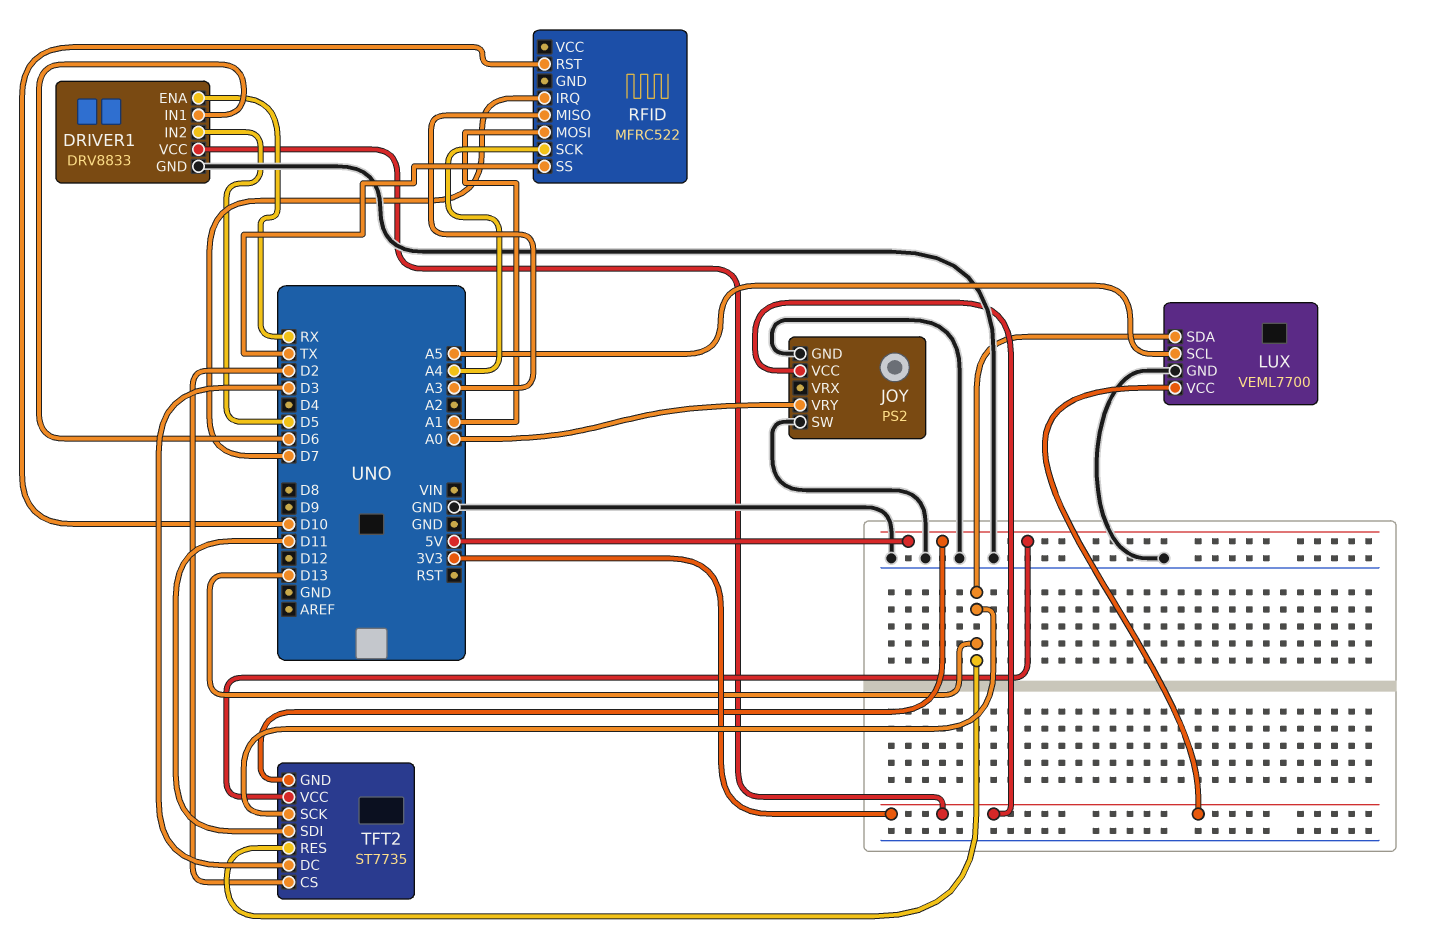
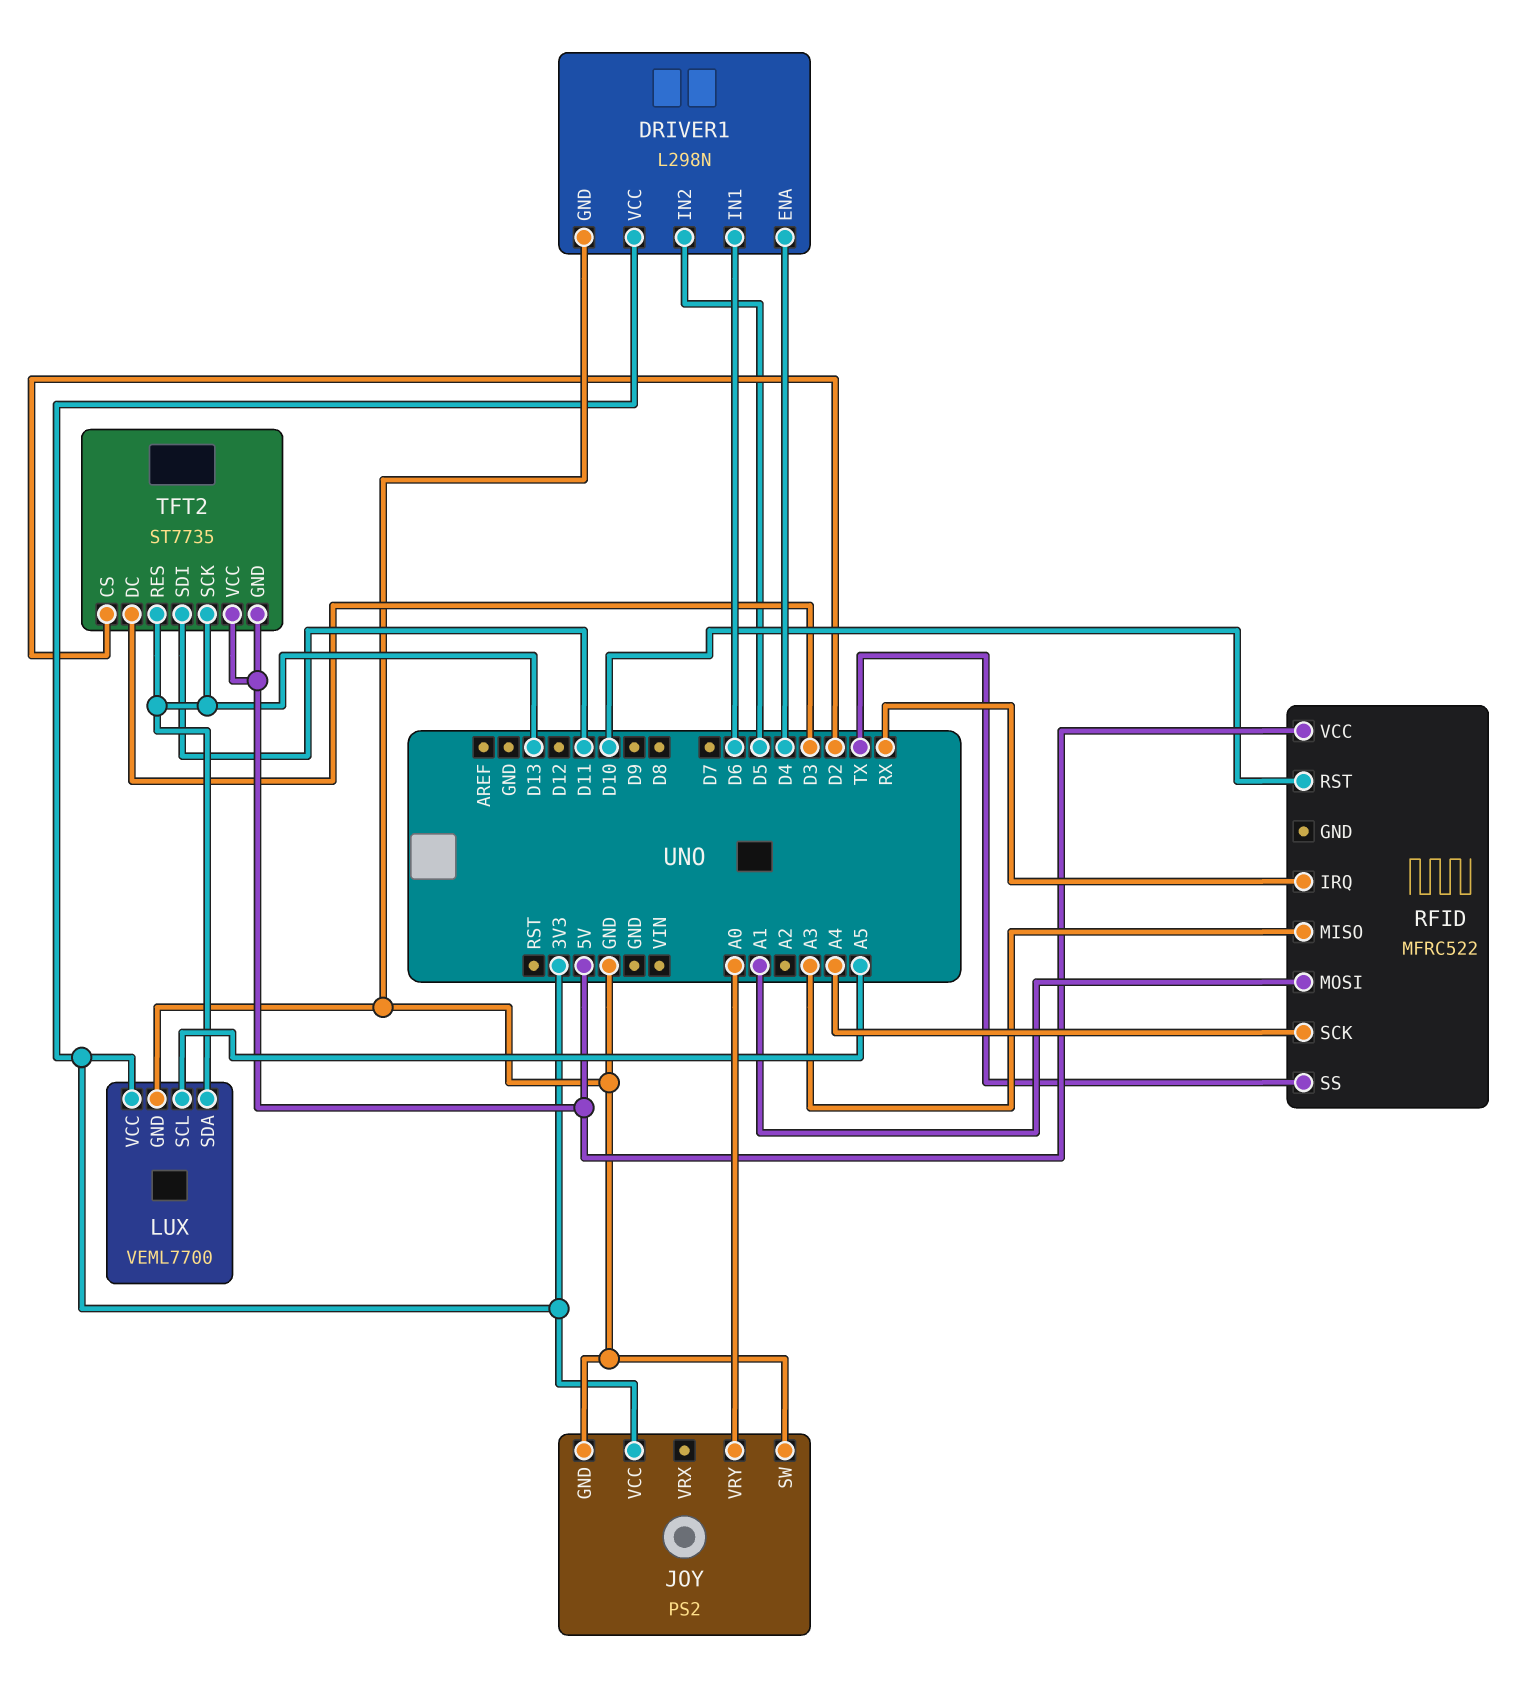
DRIVER1: DRV8833 -> L298N
DRIVER1 pin ENA: RX -> D4
RFID pin IRQ: D7 -> RX
RFID pin VCC: none -> 5V

